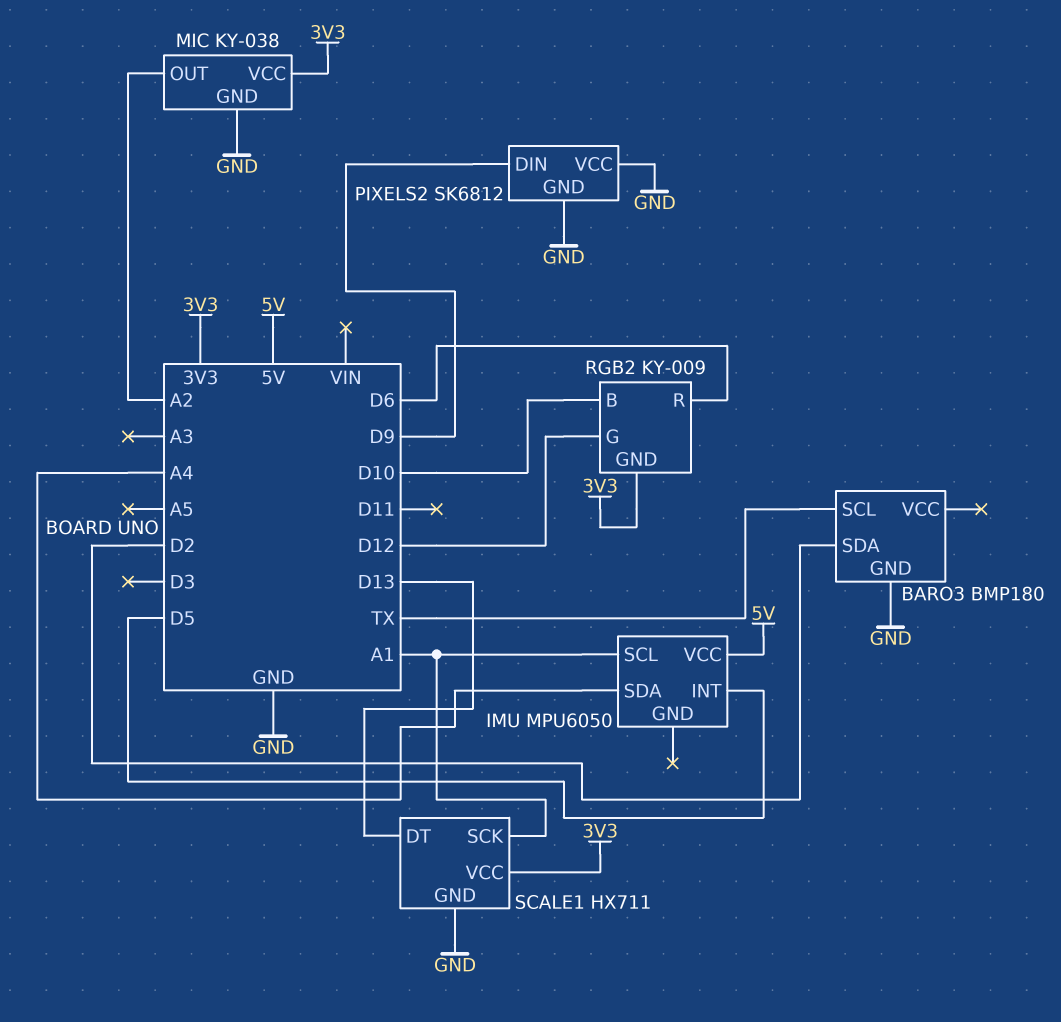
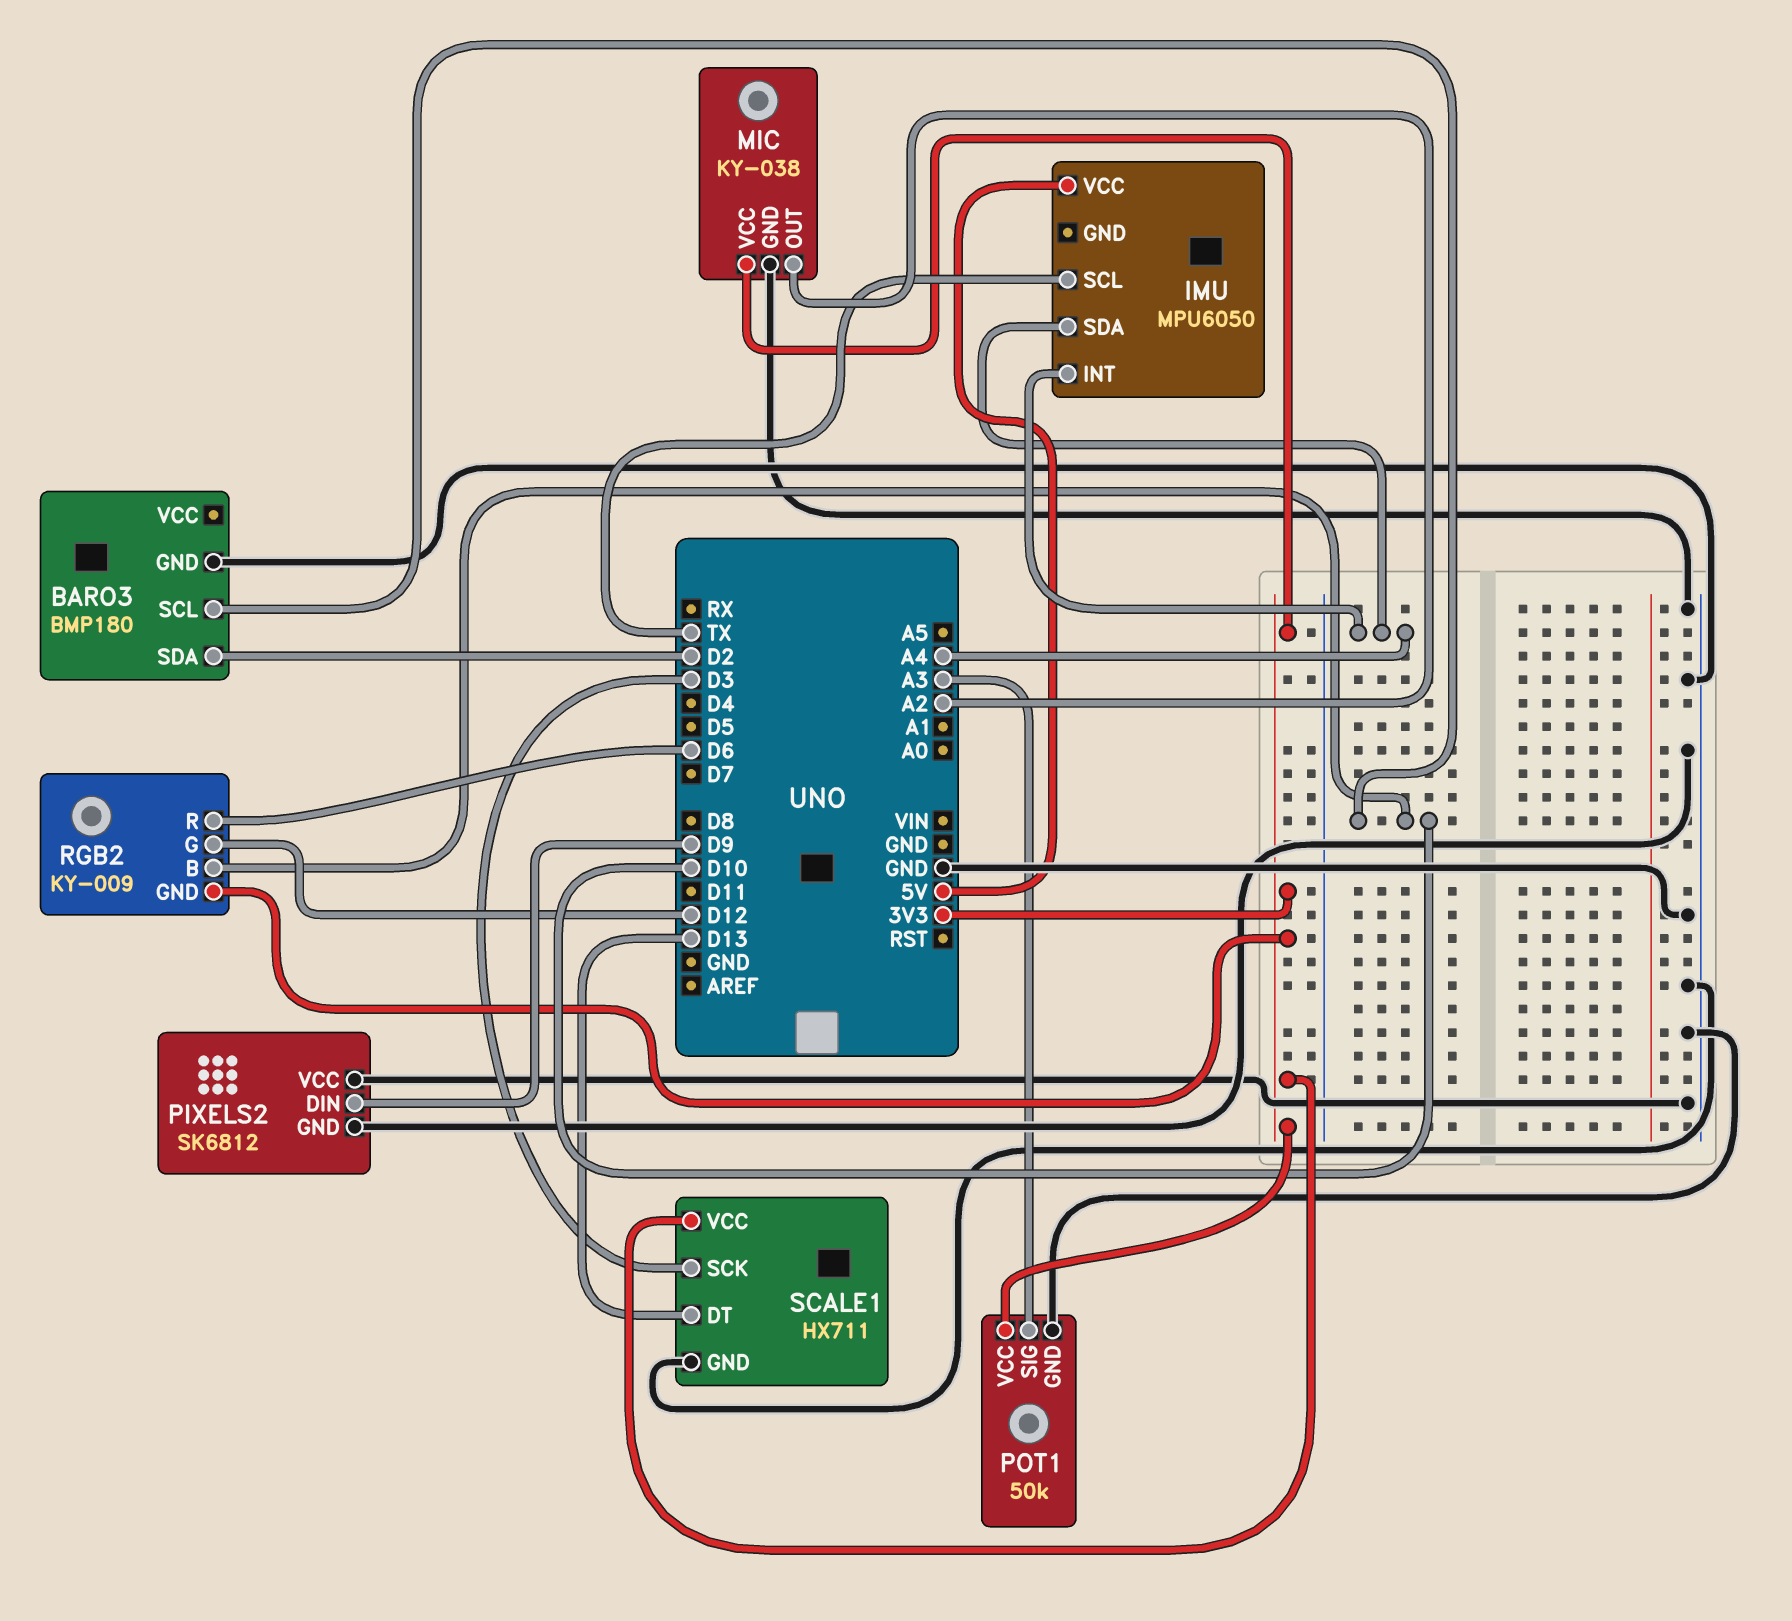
BARO3 pin SCL: TX -> D10
IMU pin INT: D5 -> A4
IMU pin SCL: A1 -> TX
POT1: none -> 50k
POT1 pin GND: none -> GND
POT1 pin SIG: none -> A3
POT1 pin VCC: none -> 3V3
SCALE1 pin SCK: A1 -> D3

